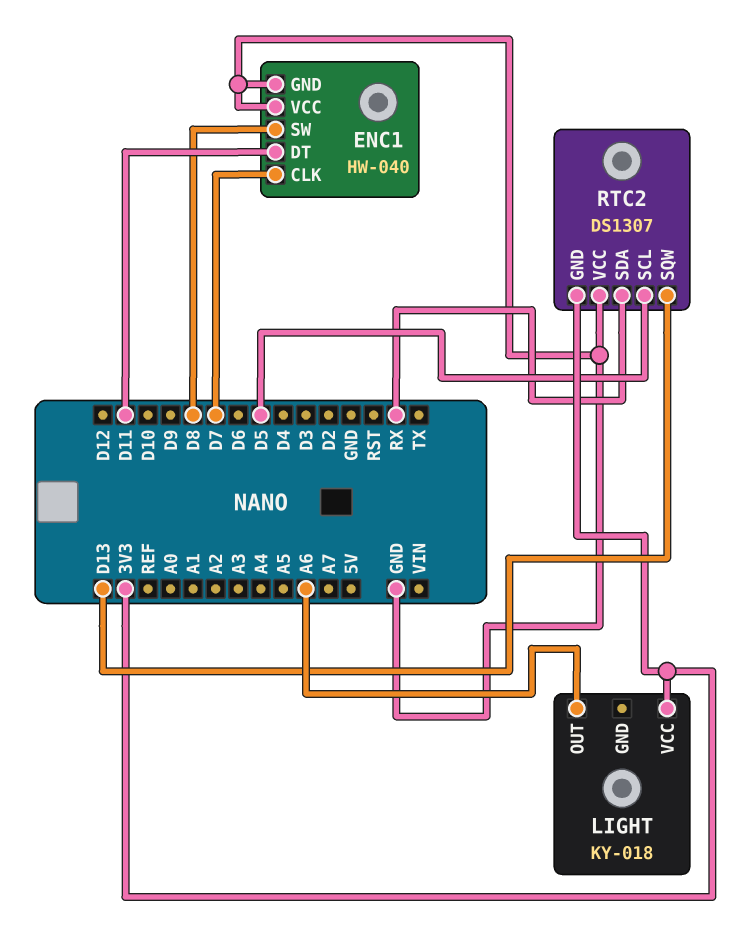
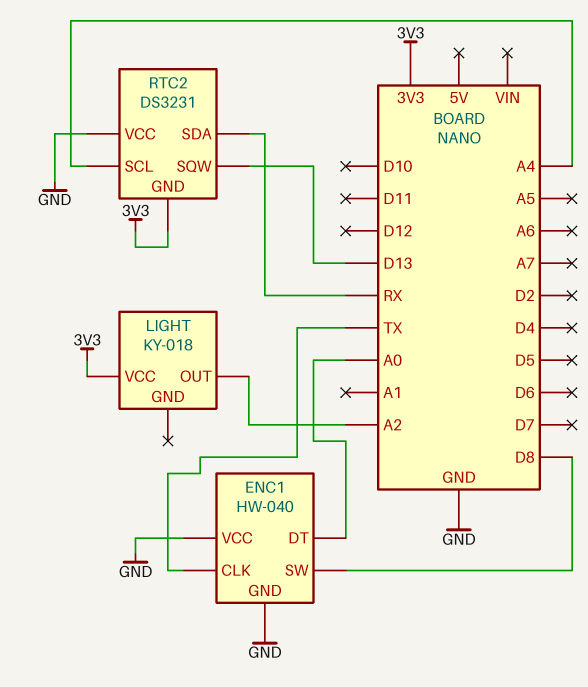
ENC1 pin CLK: D7 -> TX
ENC1 pin DT: D11 -> A0
LIGHT pin OUT: A6 -> A2
RTC2: DS1307 -> DS3231
RTC2 pin SCL: D5 -> A4

